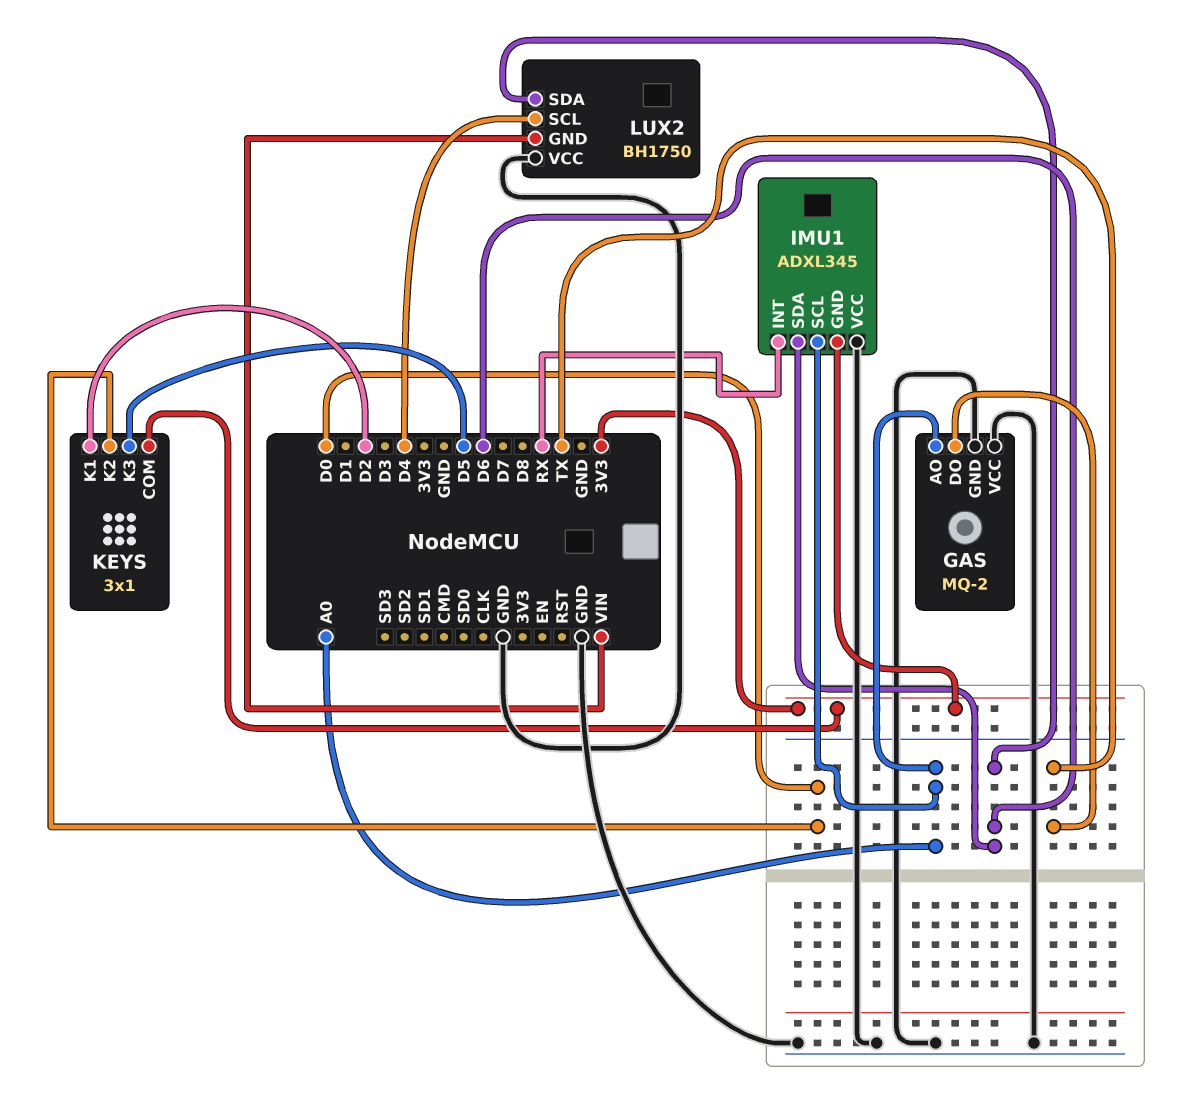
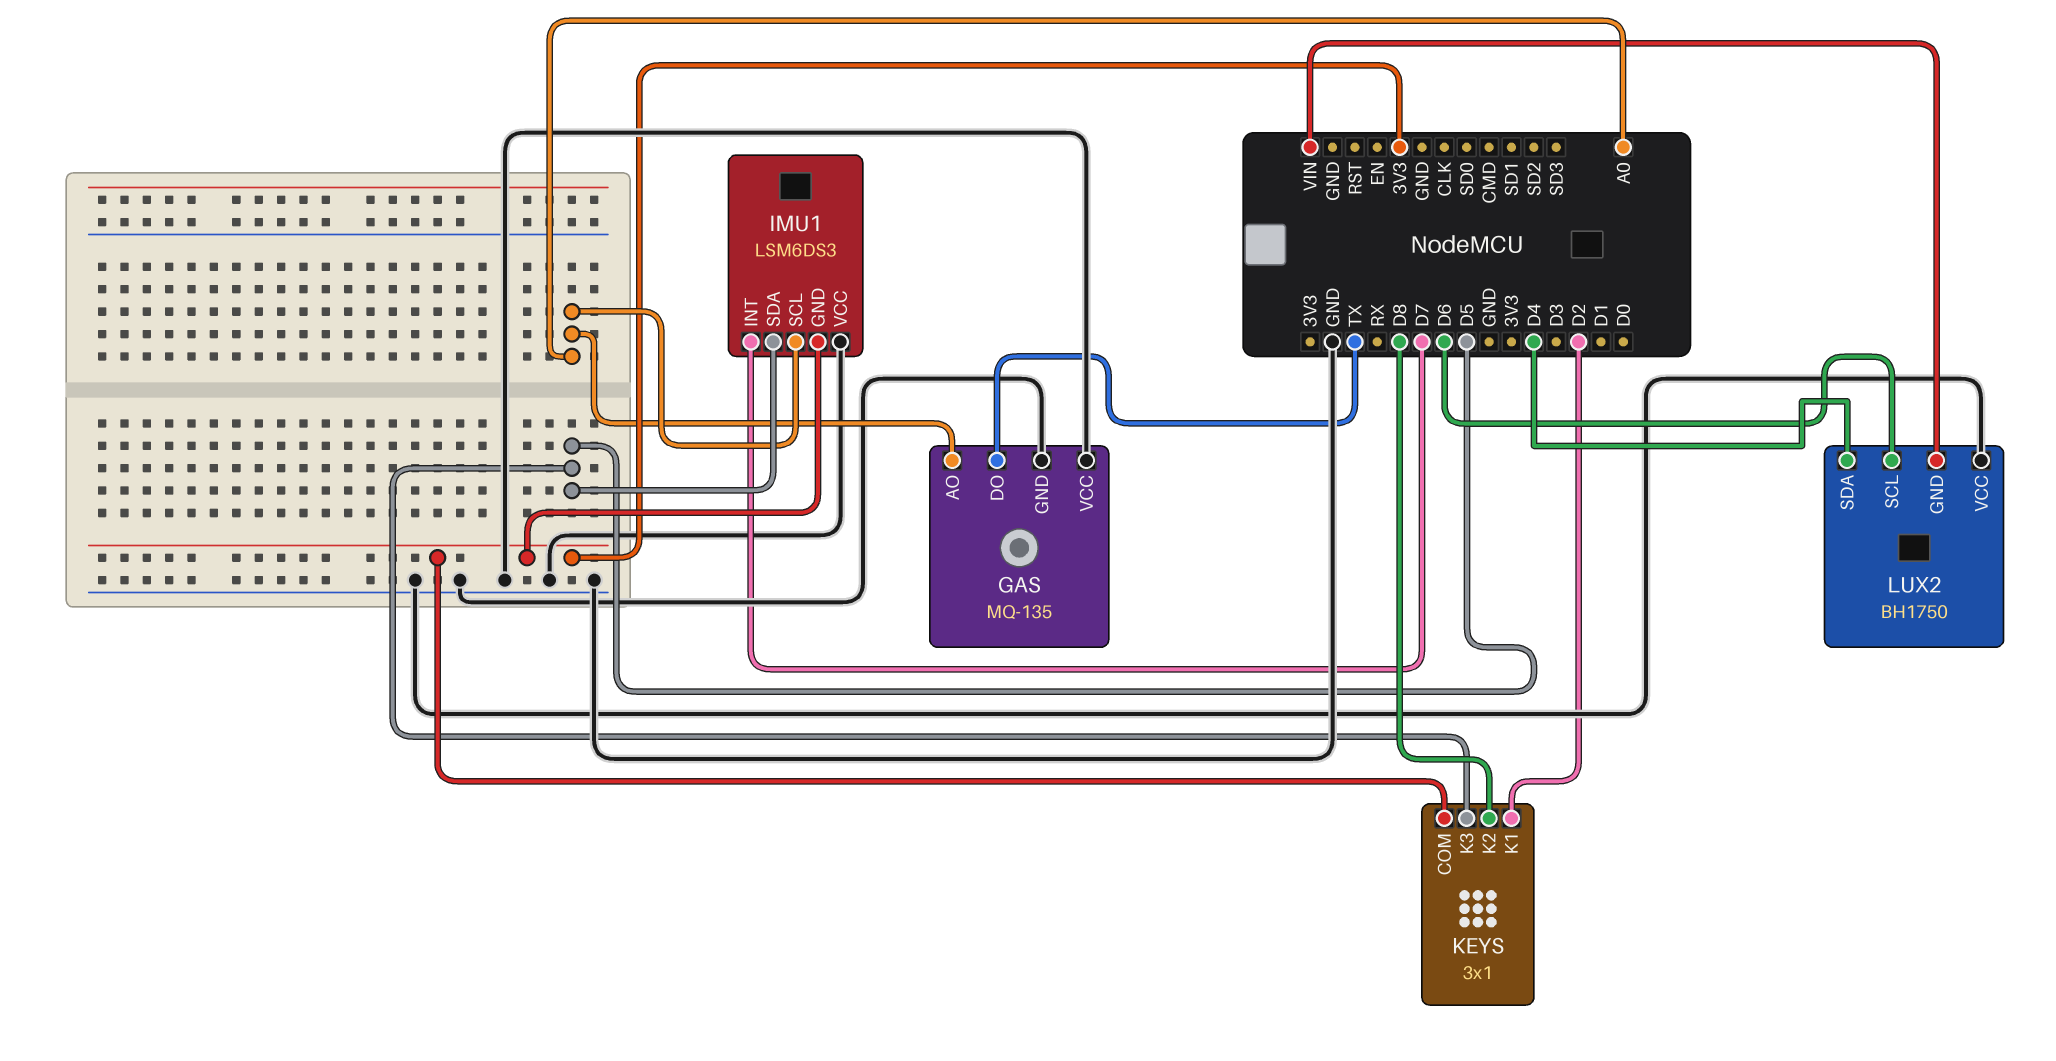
GAS: MQ-2 -> MQ-135
IMU1: ADXL345 -> LSM6DS3
IMU1 pin INT: RX -> D7
IMU1 pin SDA: D6 -> D5
KEYS pin K2: D0 -> D8
LUX2 pin SCL: D4 -> D6
LUX2 pin SDA: D6 -> D4

